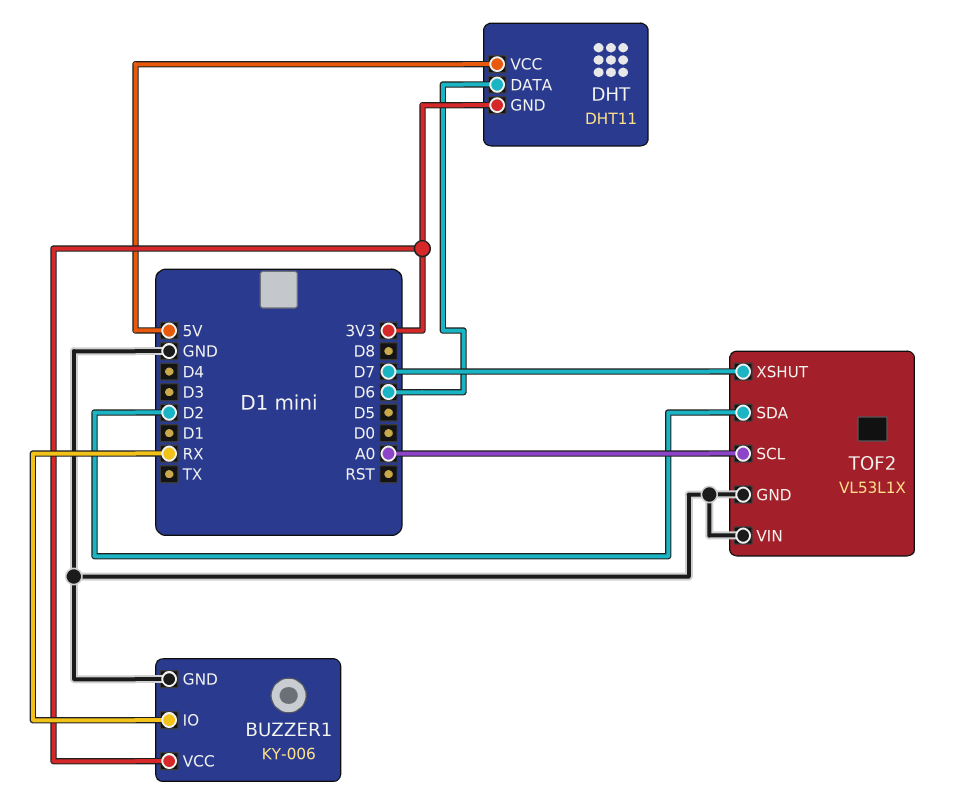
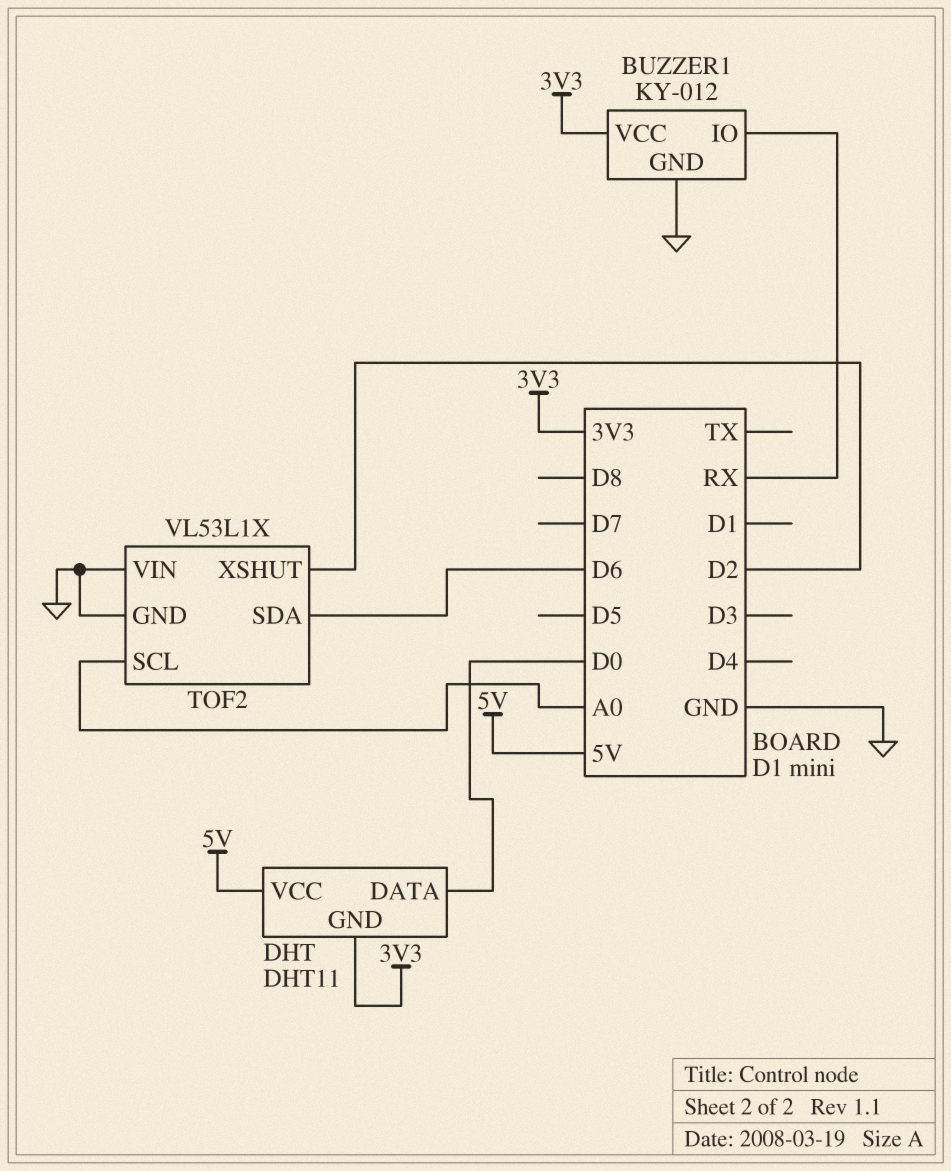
BUZZER1: KY-006 -> KY-012
DHT pin DATA: D6 -> D0
TOF2 pin SDA: D2 -> D6
TOF2 pin XSHUT: D7 -> D2

